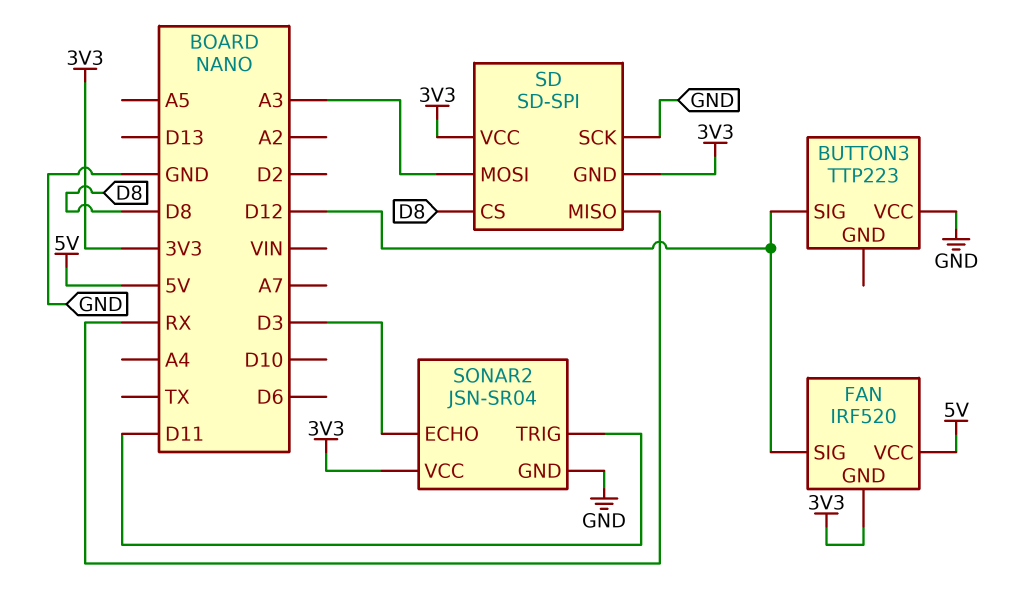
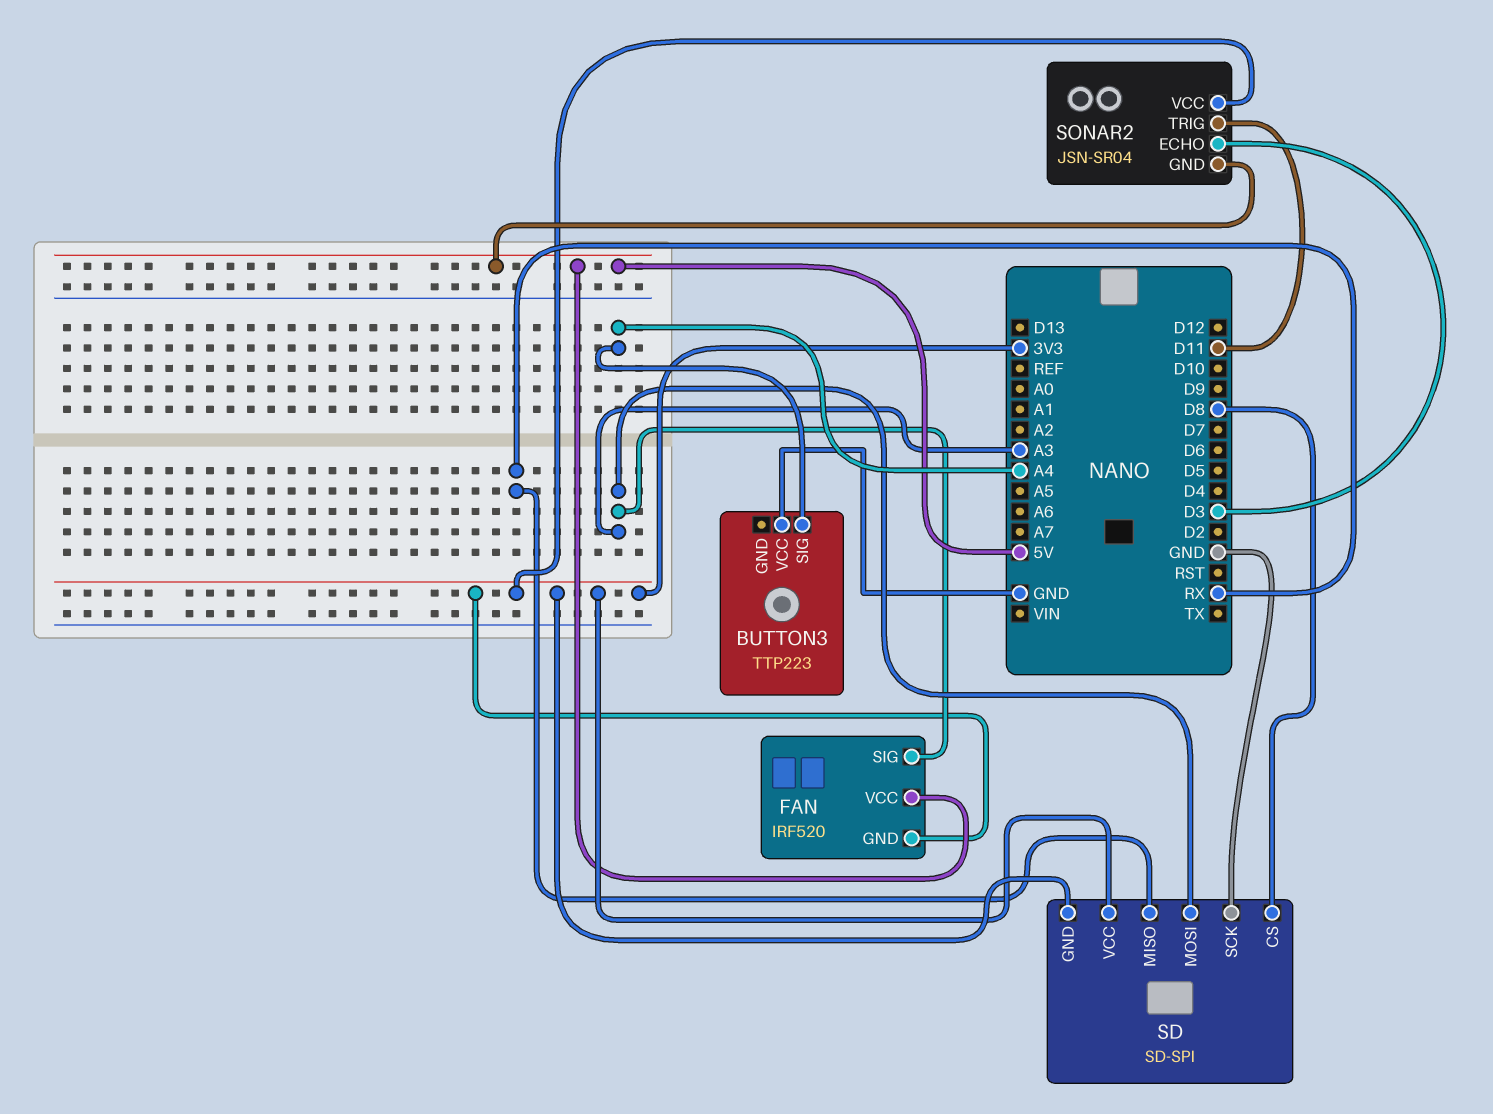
BUTTON3 pin SIG: D12 -> A4
FAN pin SIG: D12 -> A3
SONAR2 pin GND: GND -> 5V

